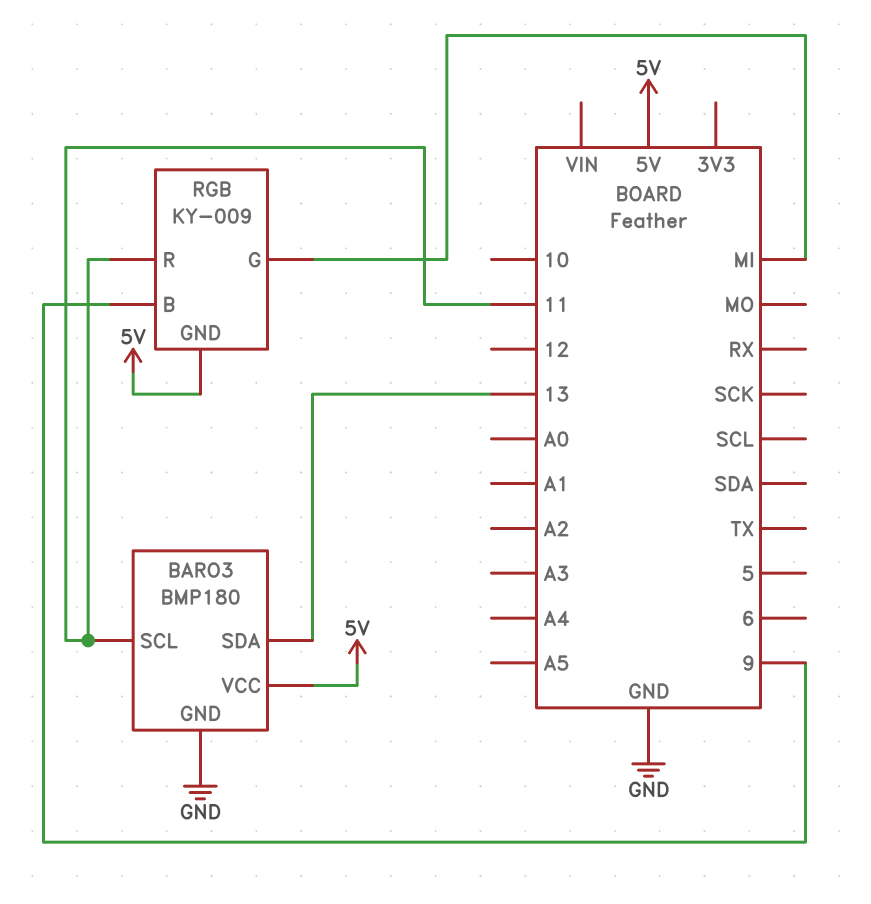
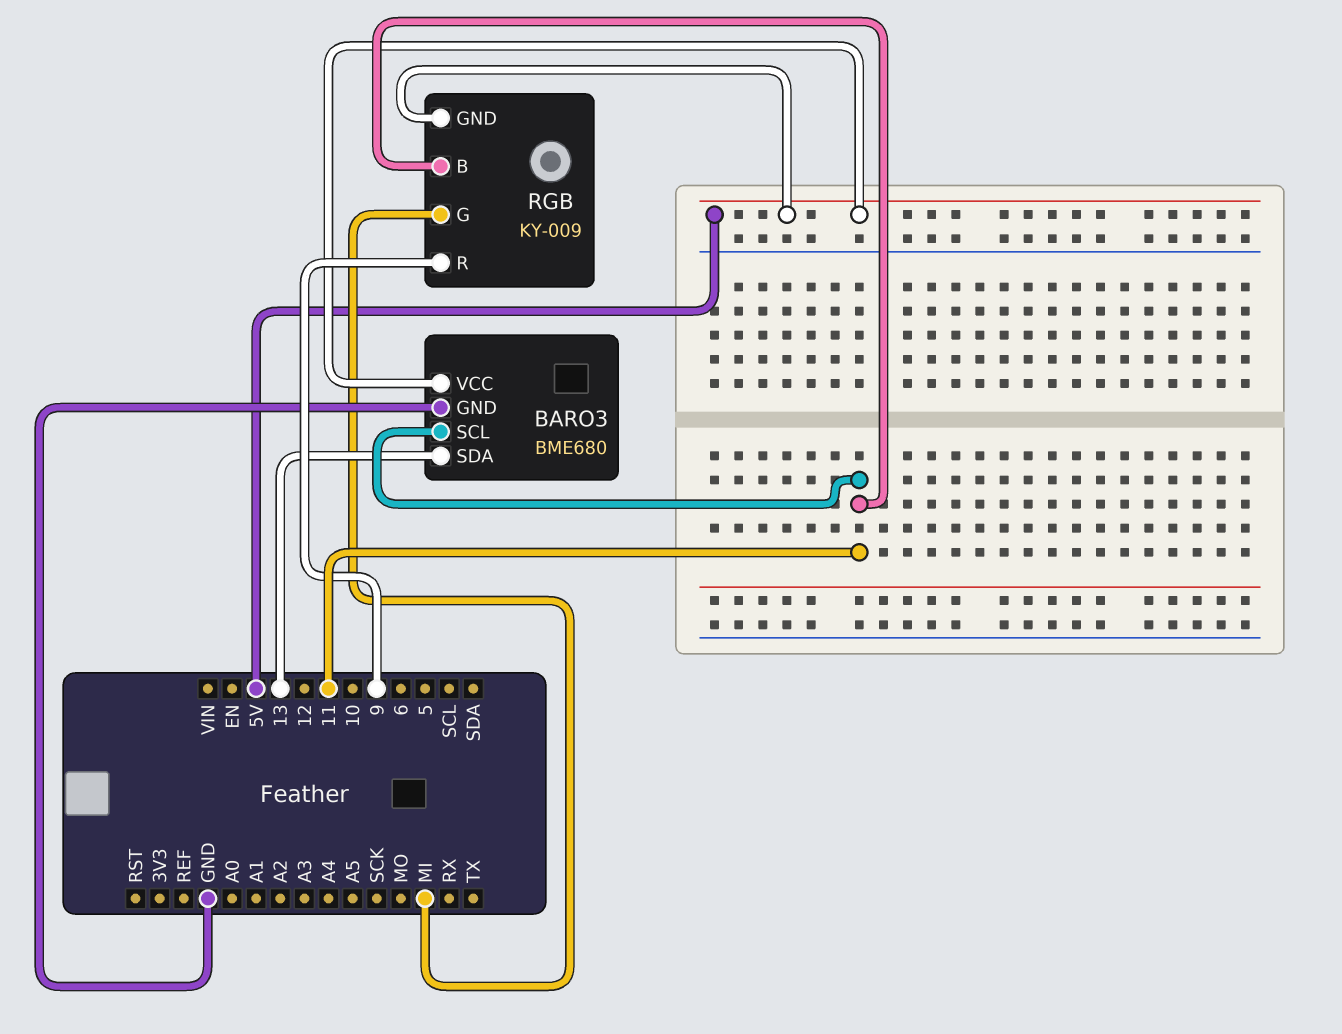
BARO3: BMP180 -> BME680
RGB pin B: 9 -> 11
RGB pin R: 11 -> 9

